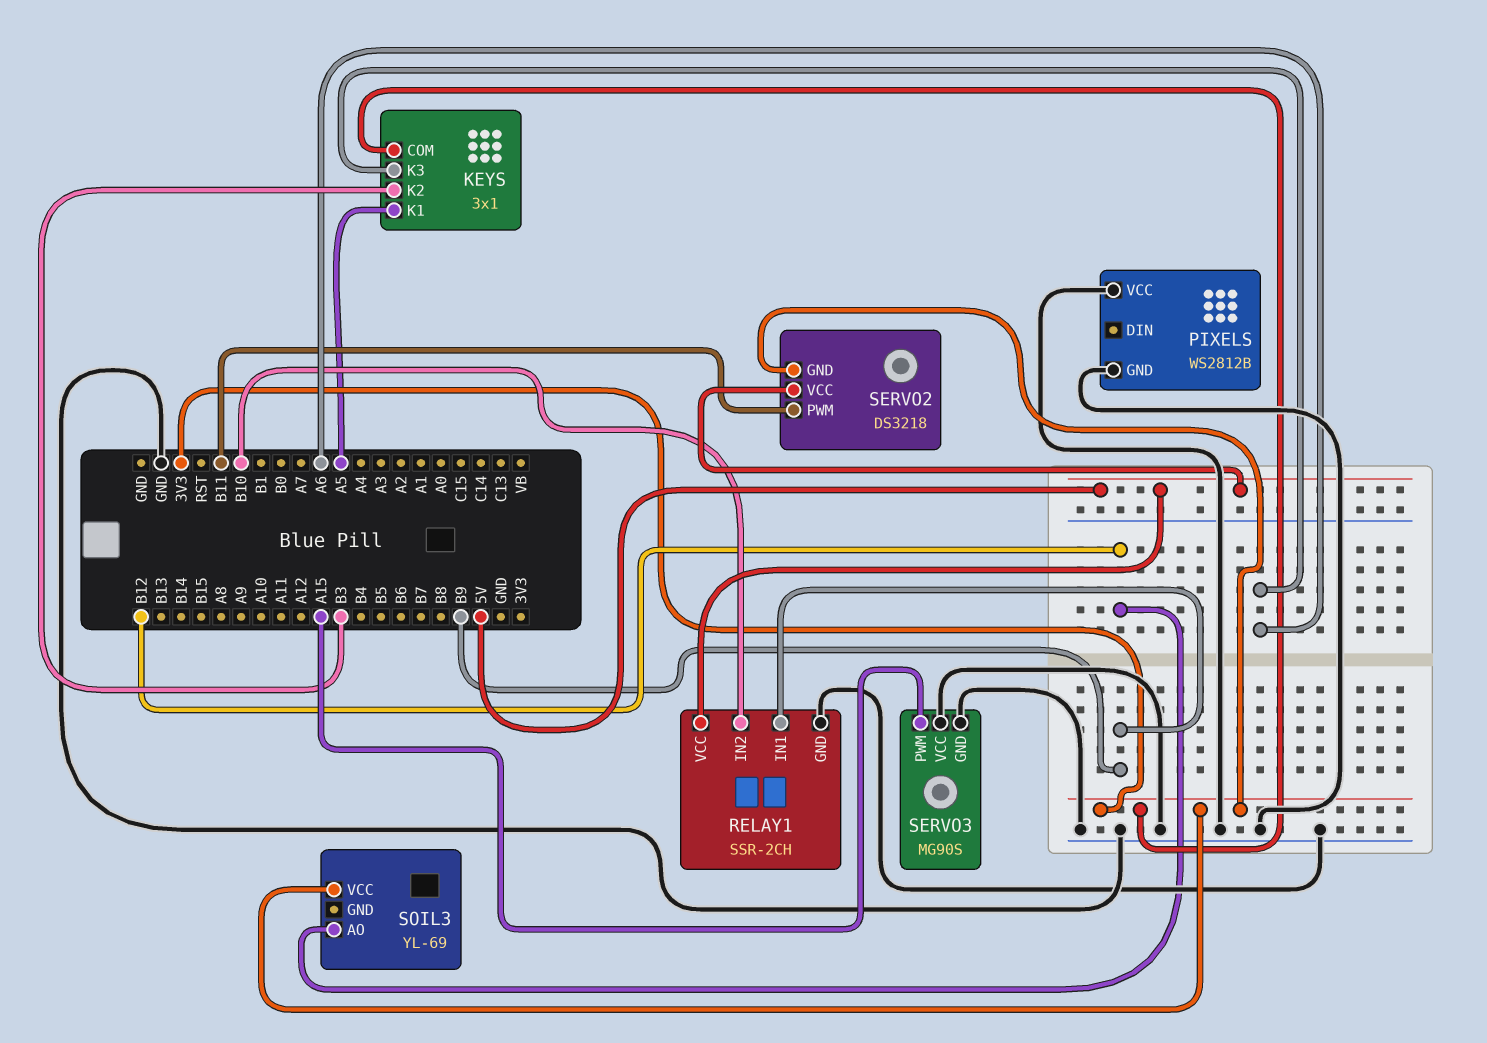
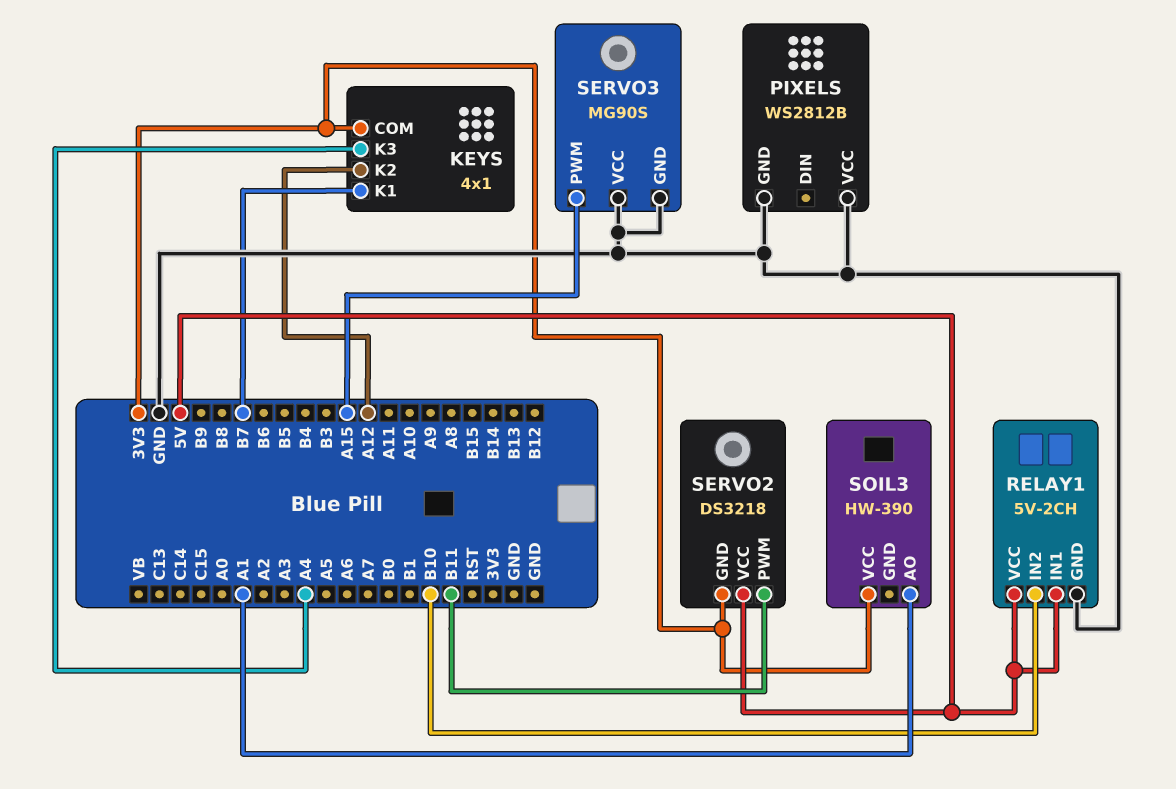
KEYS: 3x1 -> 4x1
KEYS pin K1: A5 -> B7
KEYS pin K2: B3 -> A12
KEYS pin K3: A6 -> A4
RELAY1: SSR-2CH -> 5V-2CH
RELAY1 pin IN1: B9 -> 5V
SOIL3: YL-69 -> HW-390
SOIL3 pin AO: B12 -> A1

